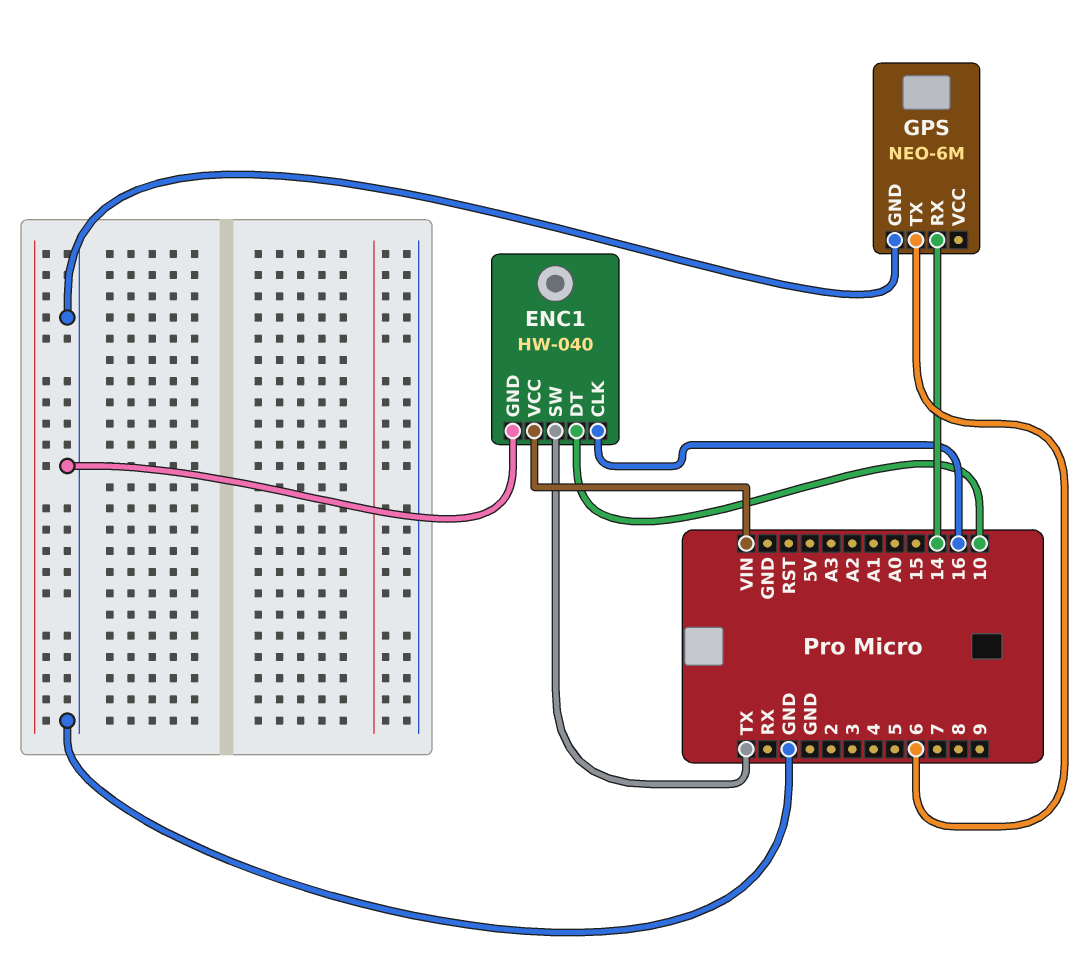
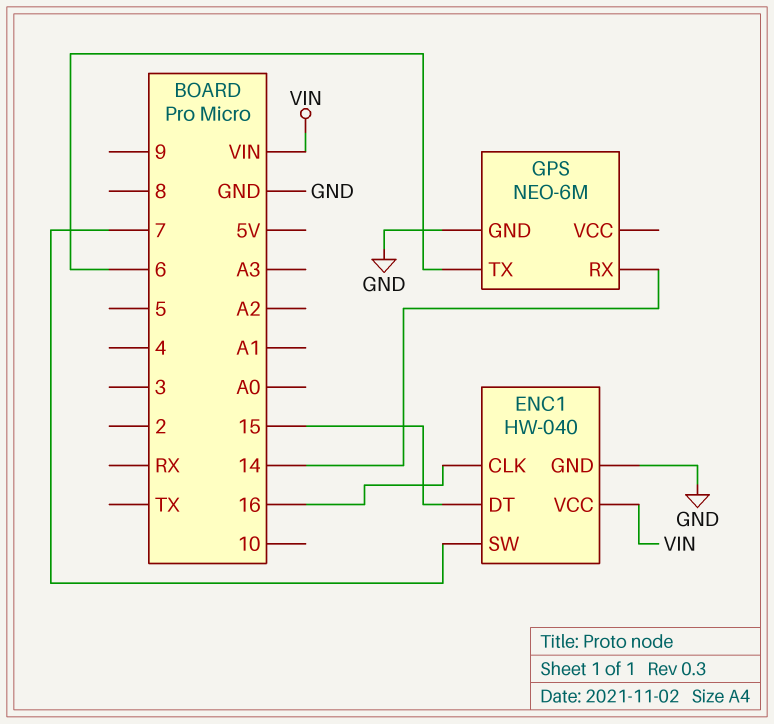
ENC1 pin DT: 10 -> 15
ENC1 pin SW: TX -> 7

